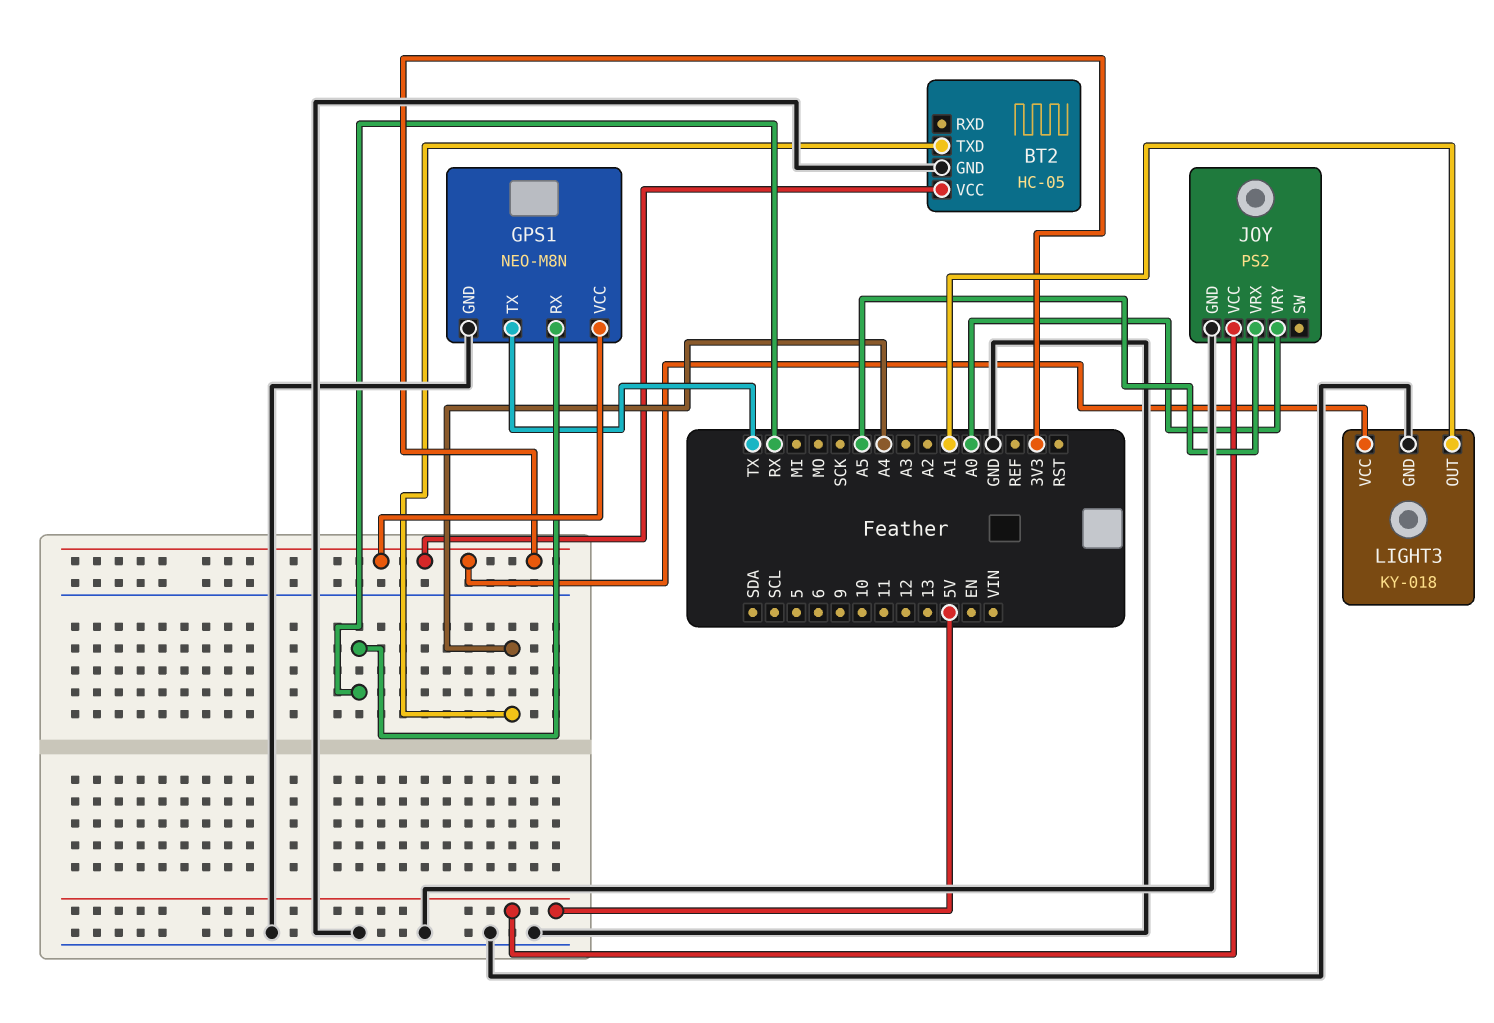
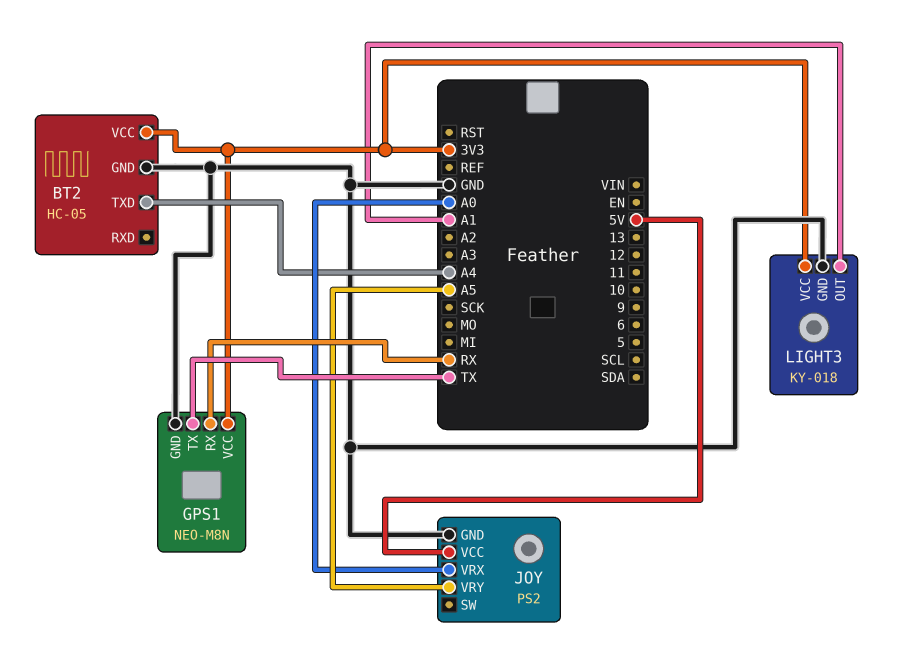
JOY pin VRX: A5 -> A0
JOY pin VRY: A0 -> A5

